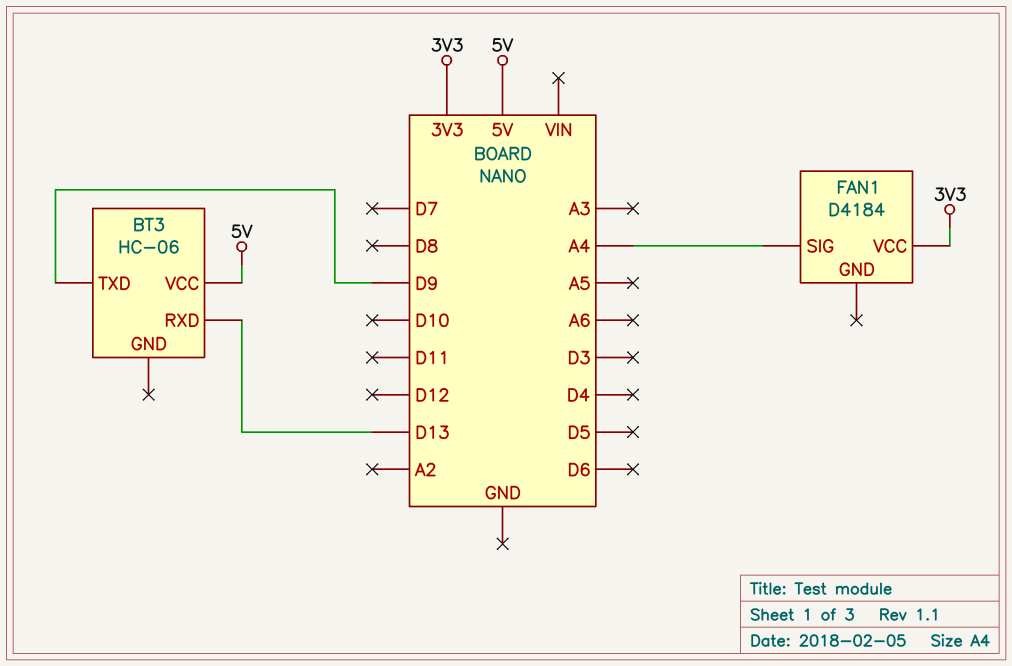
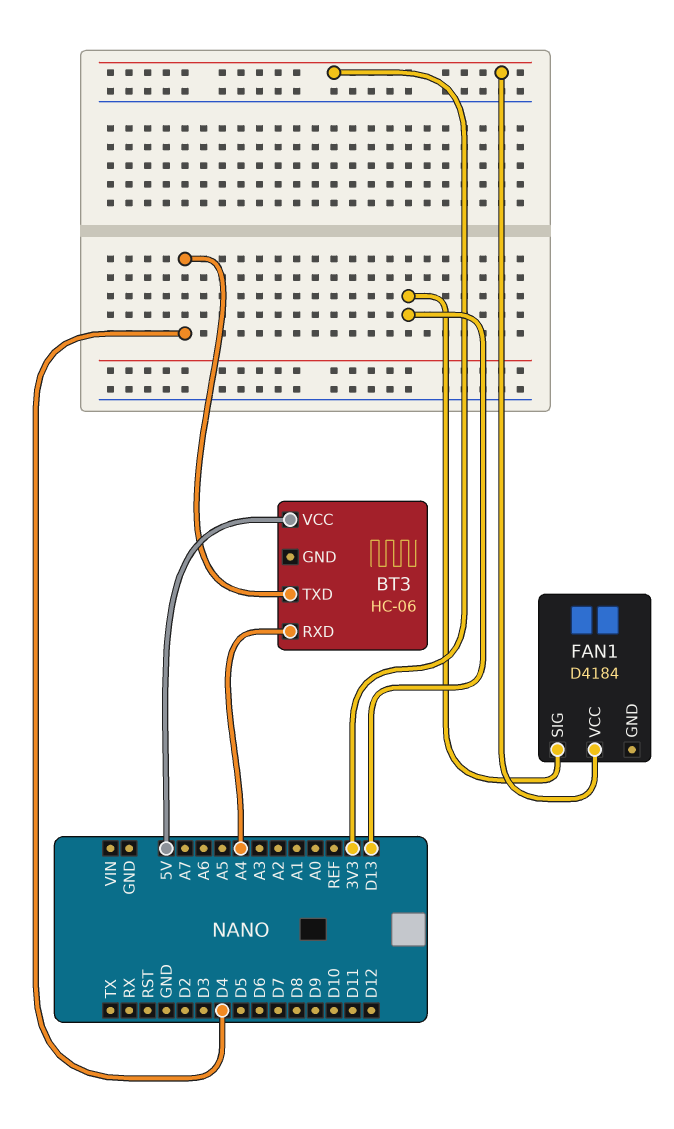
BT3 pin RXD: D13 -> A4
BT3 pin TXD: D9 -> D4
FAN1 pin SIG: A4 -> D13

